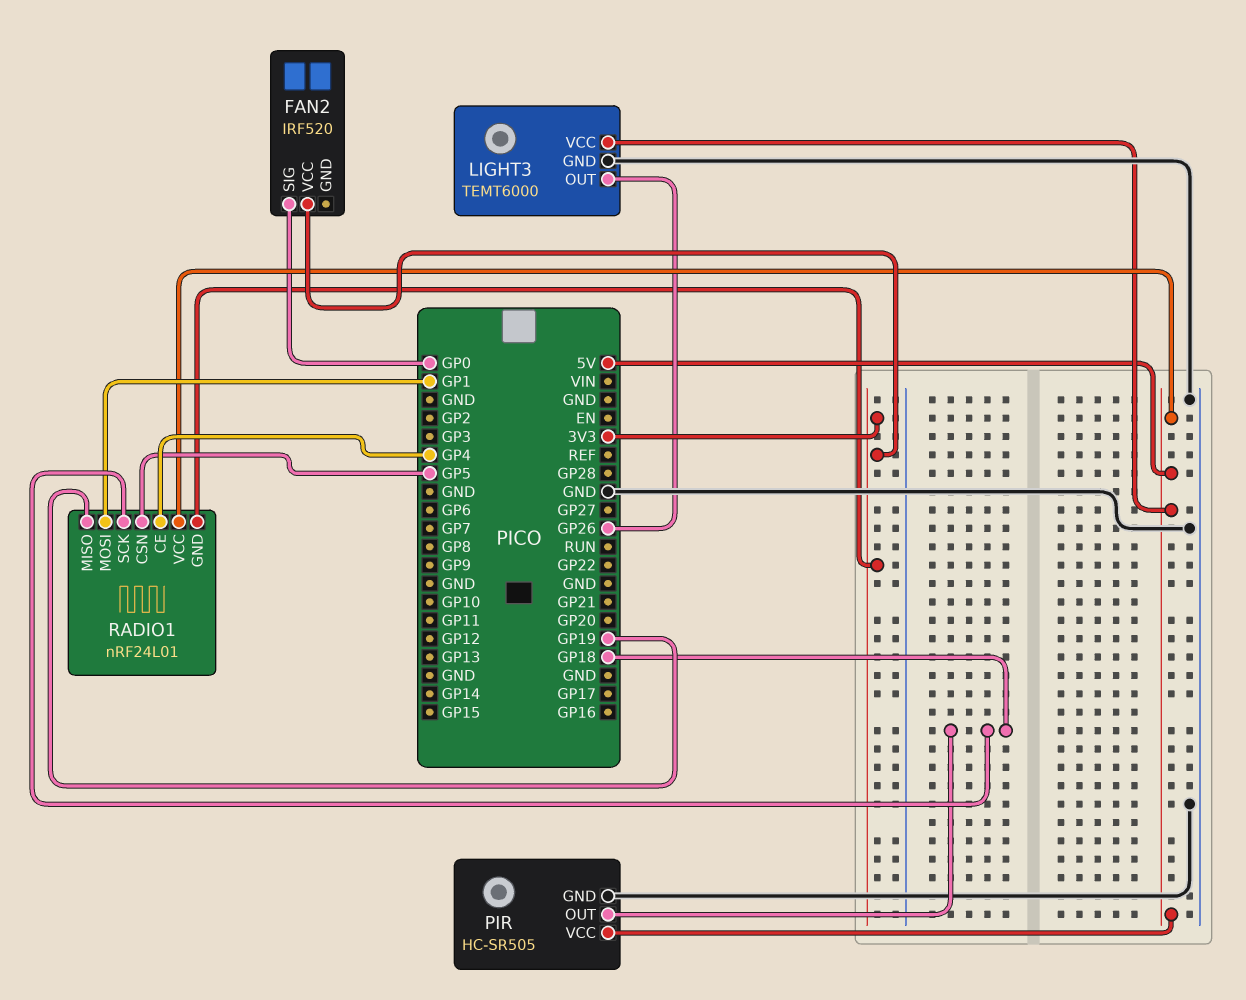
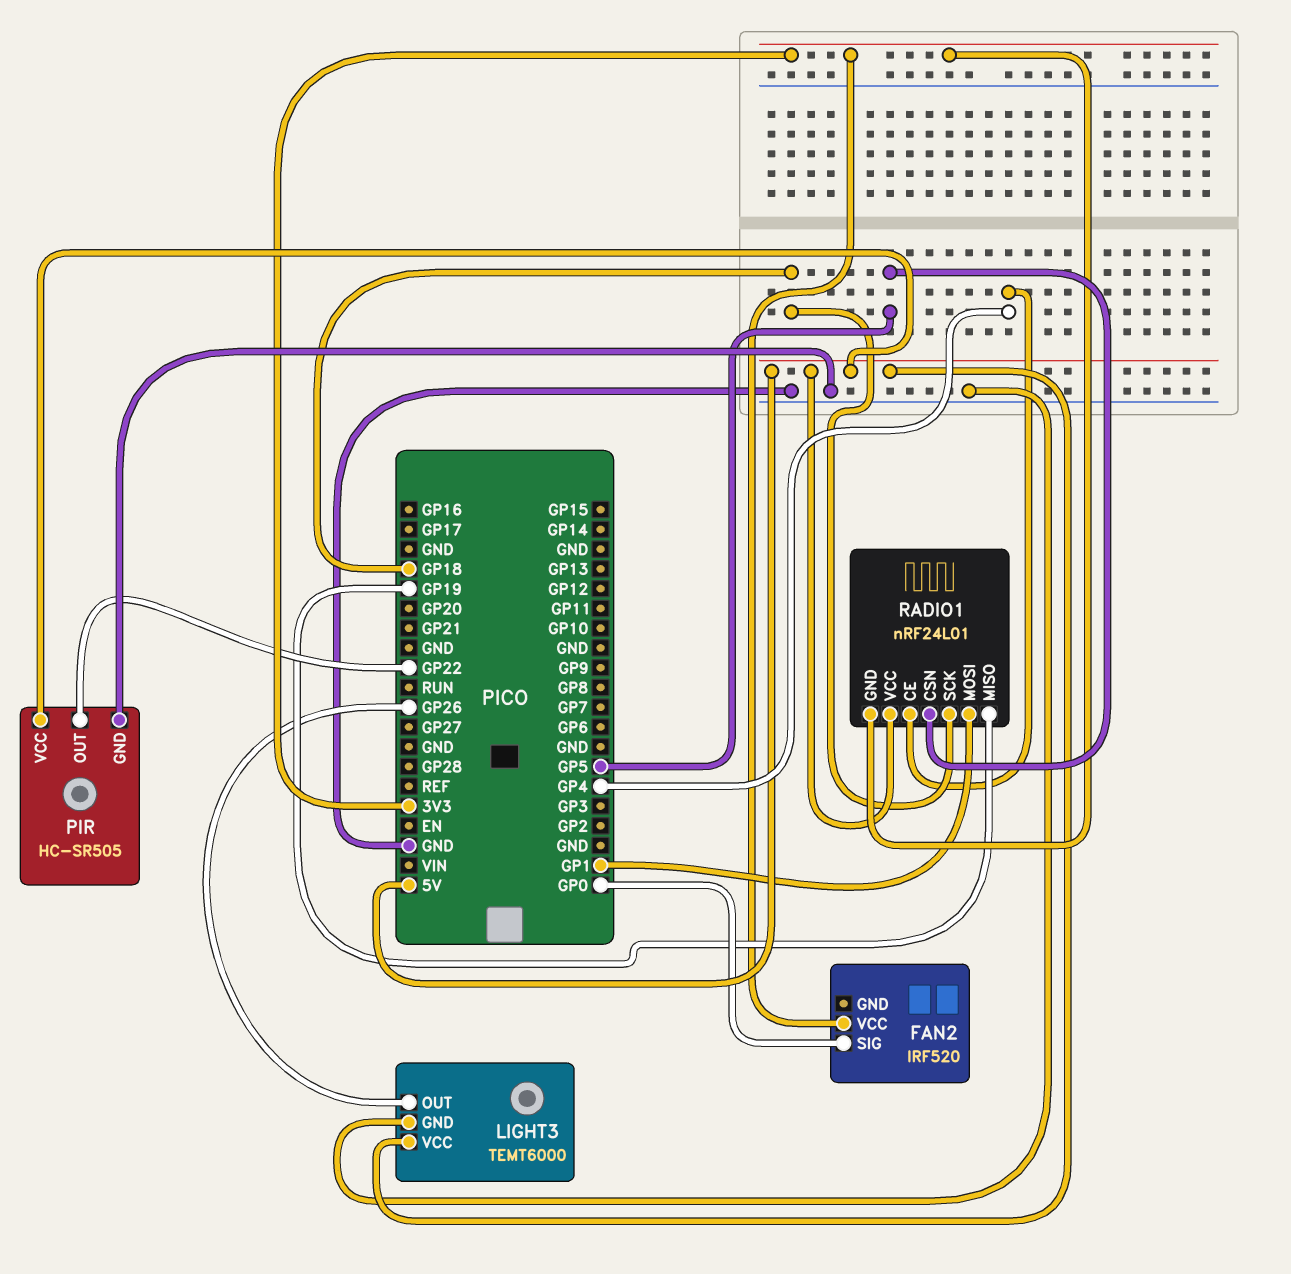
PIR pin OUT: GP18 -> GP22

